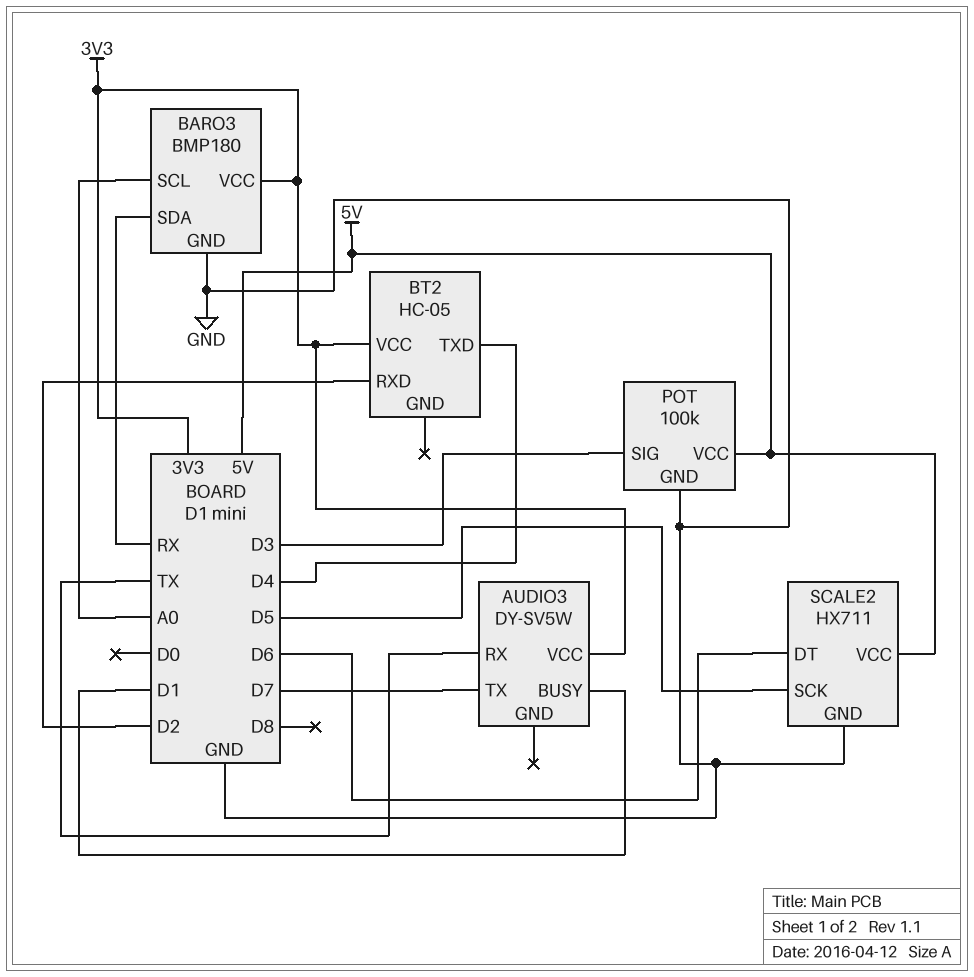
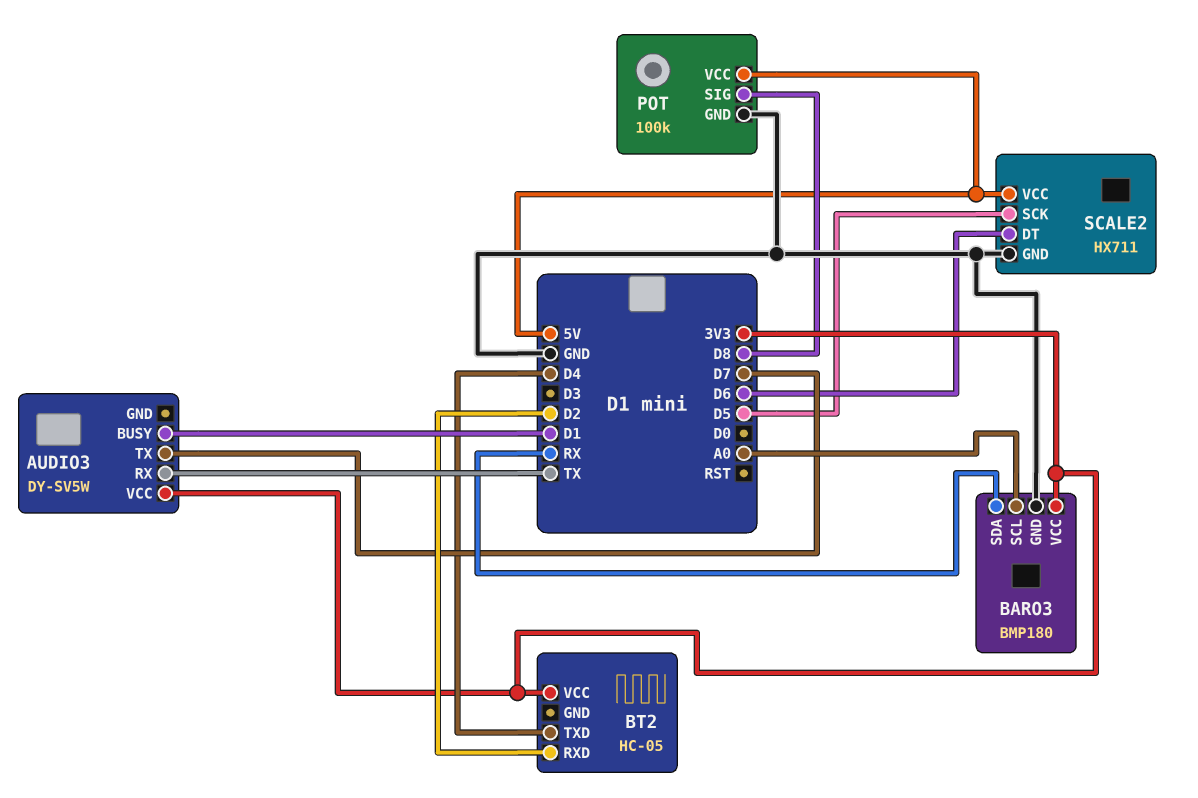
POT pin SIG: D3 -> D8

